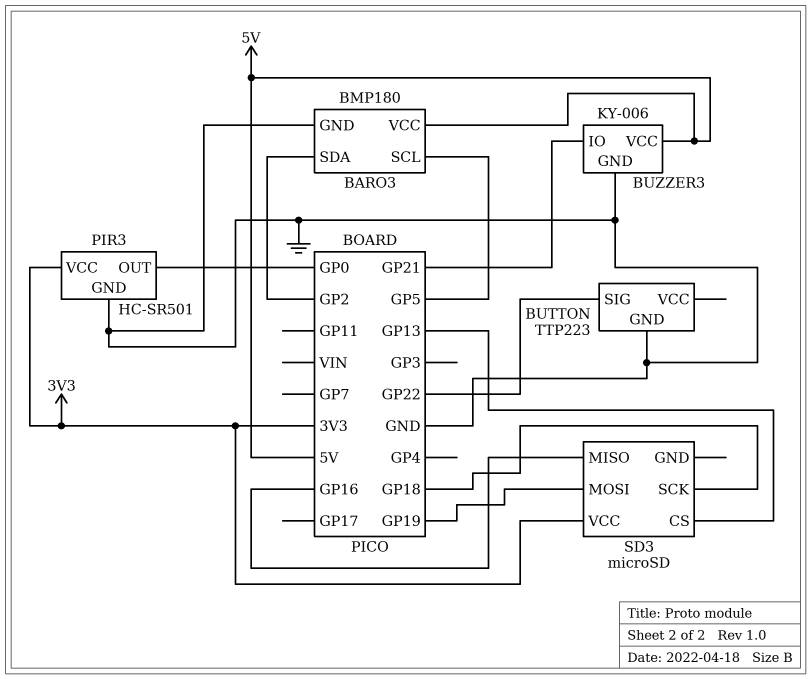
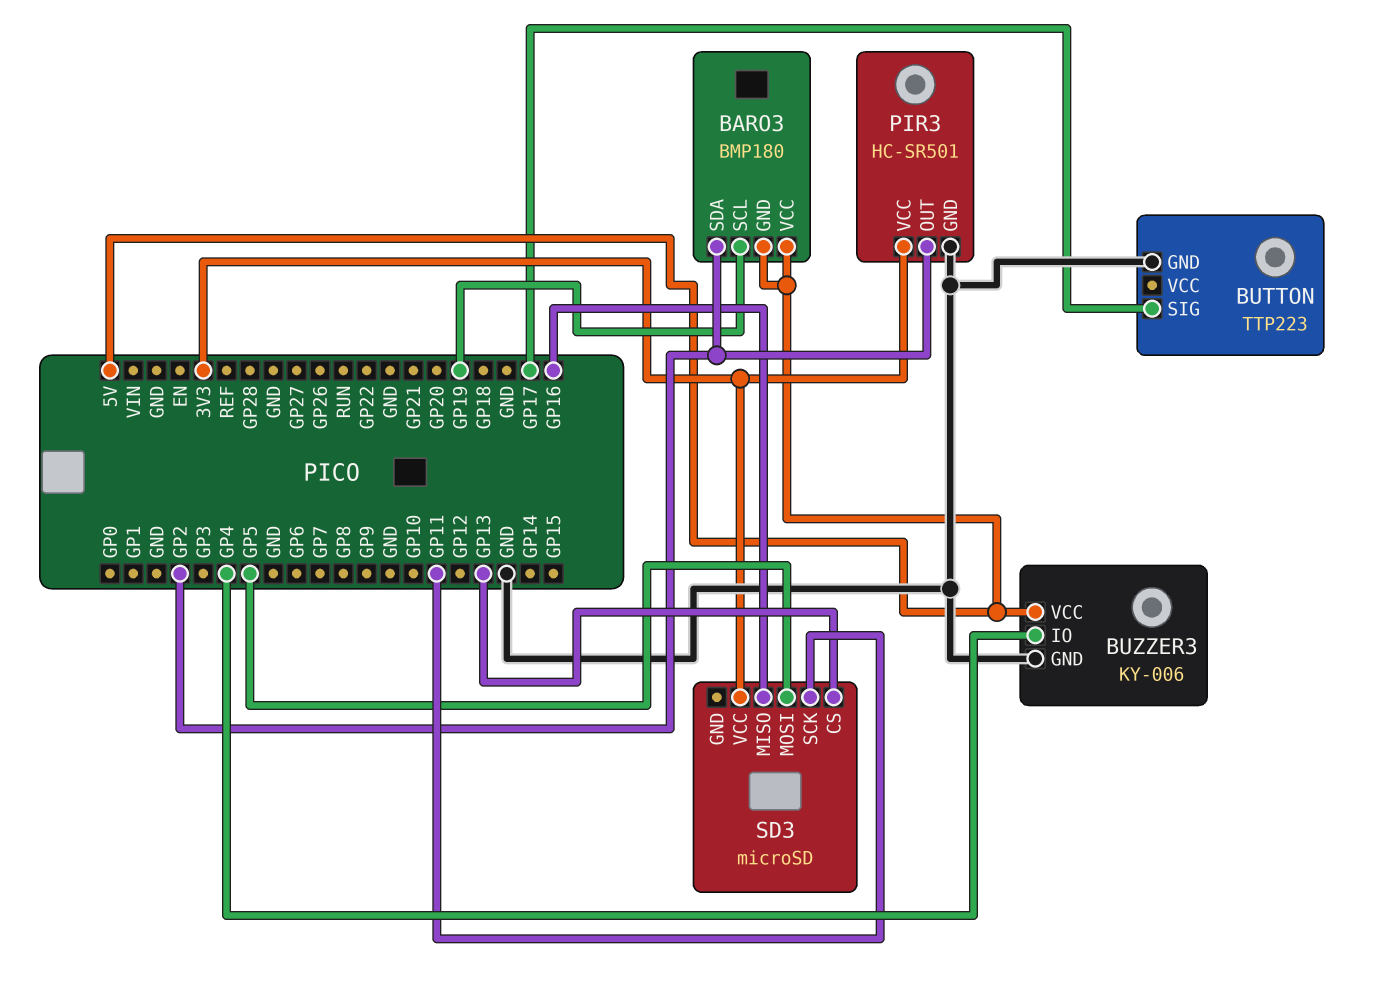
BARO3 pin GND: GND -> 5V
BARO3 pin SCL: GP5 -> GP19
BUTTON pin SIG: GP22 -> GP17
BUZZER3 pin IO: GP21 -> GP4
PIR3 pin OUT: GP0 -> GP2
SD3 pin MOSI: GP19 -> GP5
SD3 pin SCK: GP18 -> GP11

